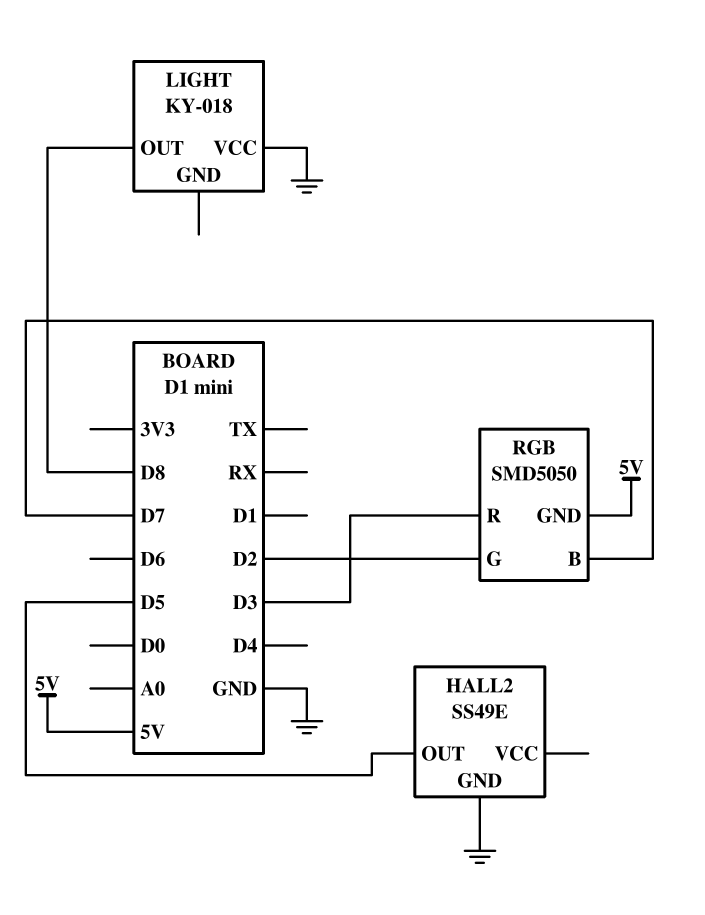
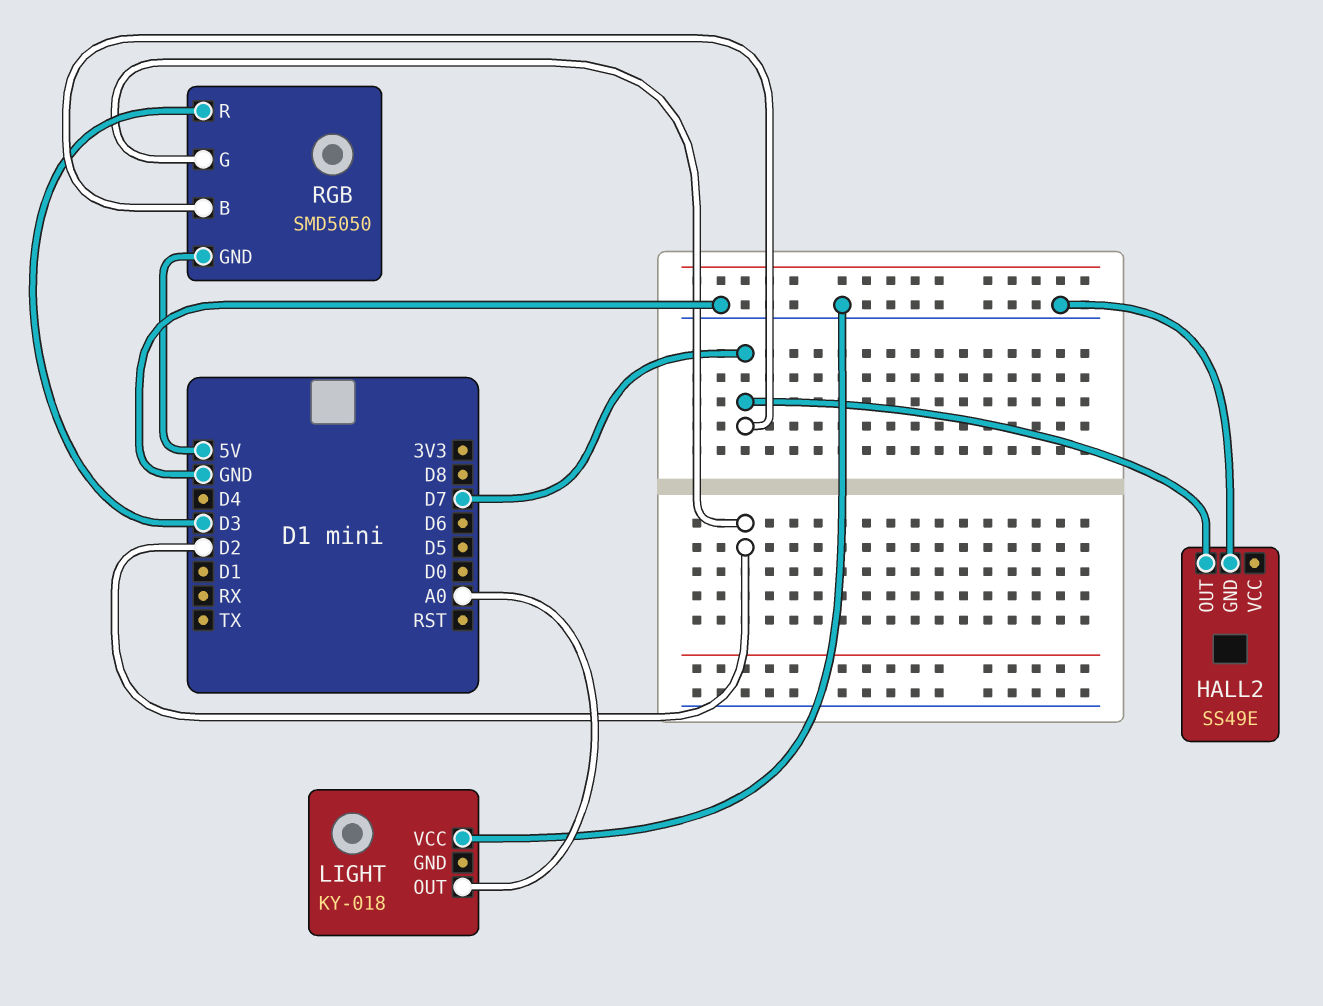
HALL2 pin OUT: D5 -> D7
LIGHT pin OUT: D8 -> A0

